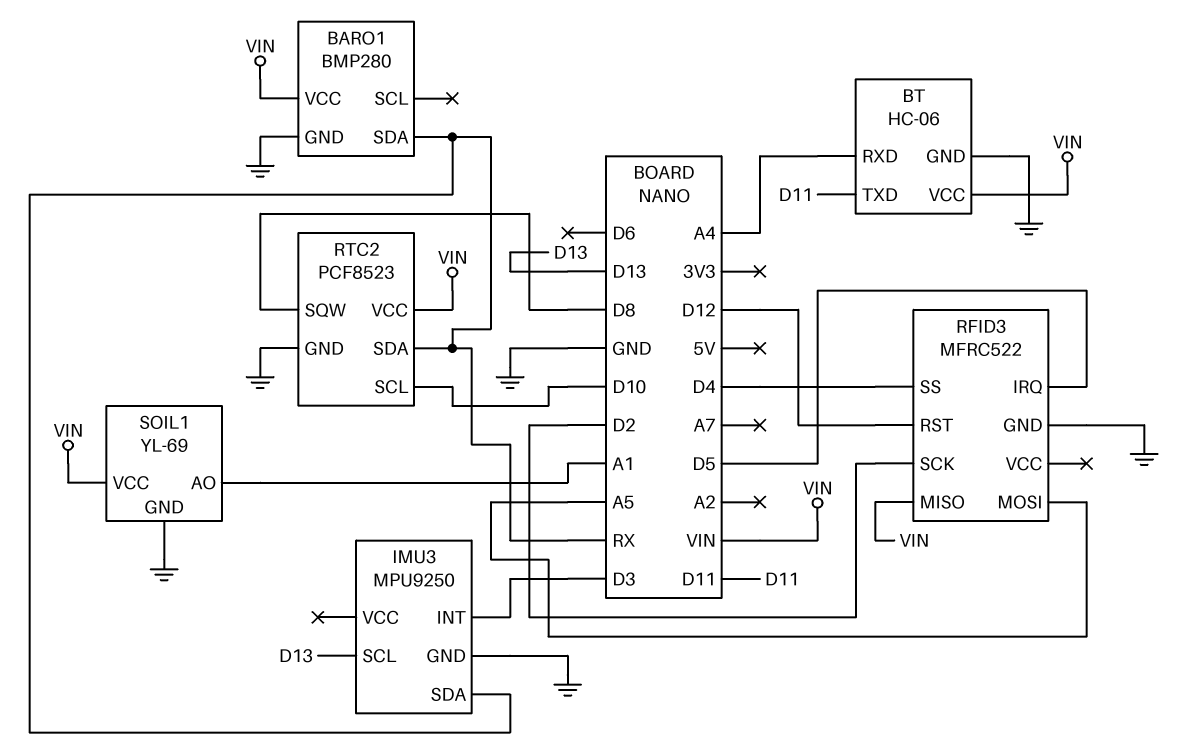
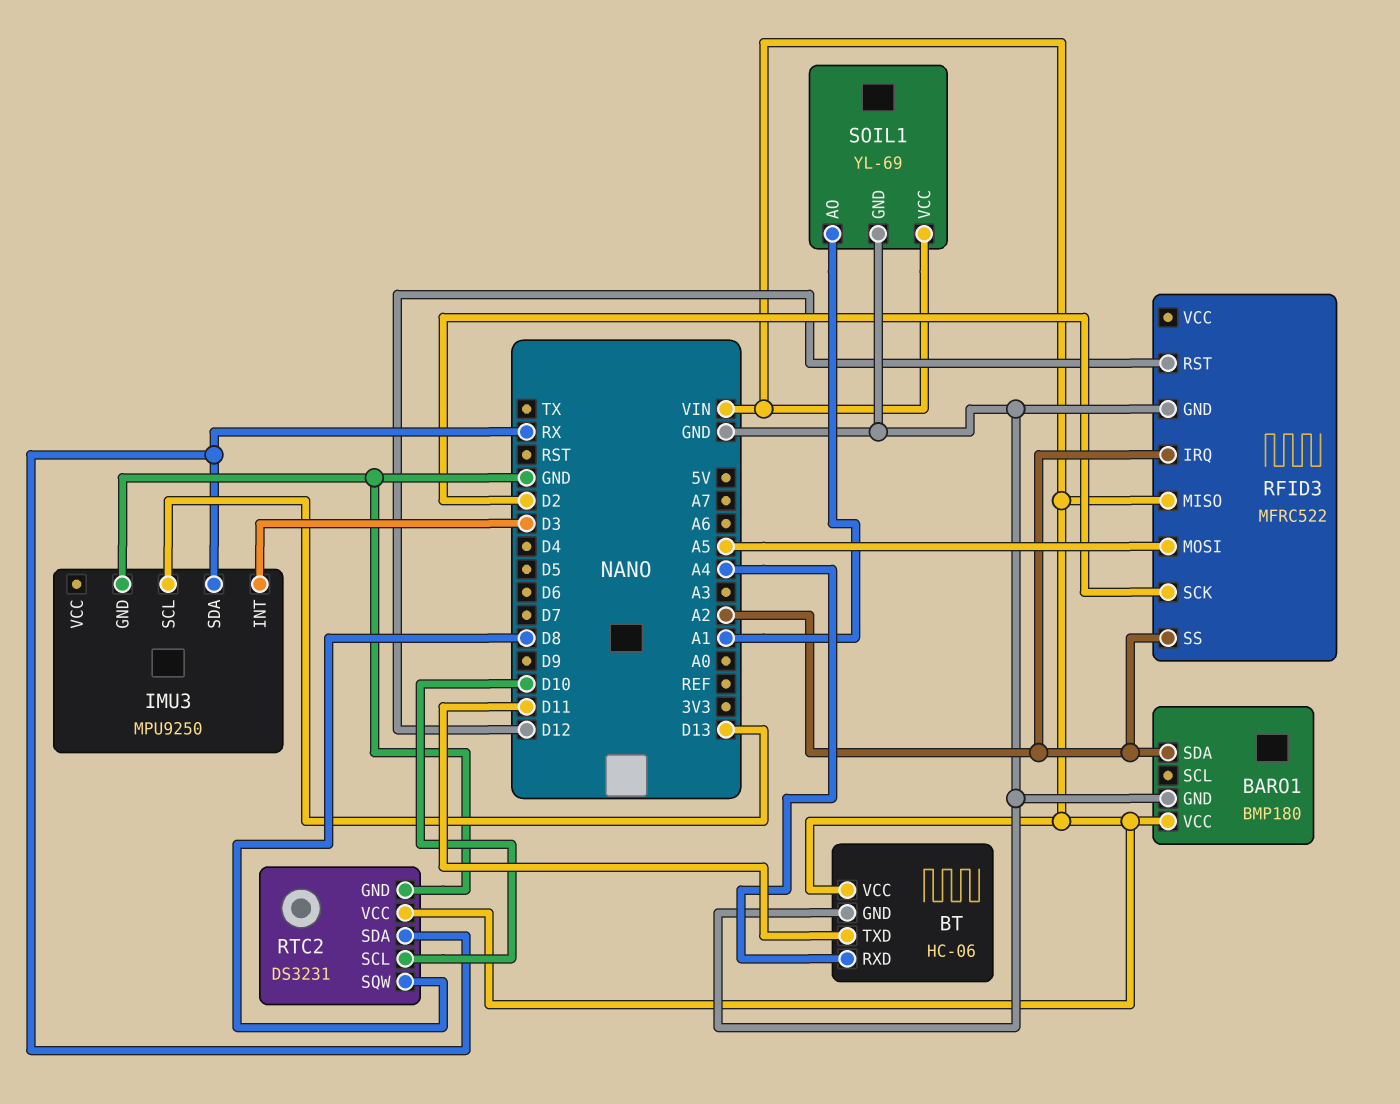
BARO1: BMP280 -> BMP180
BARO1 pin SDA: RX -> A2
RFID3 pin IRQ: D5 -> A2
RFID3 pin SS: D4 -> A2
RTC2: PCF8523 -> DS3231

